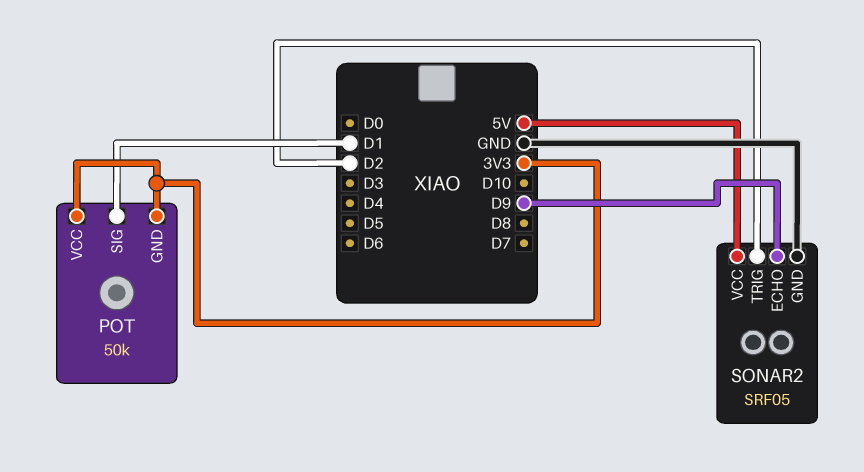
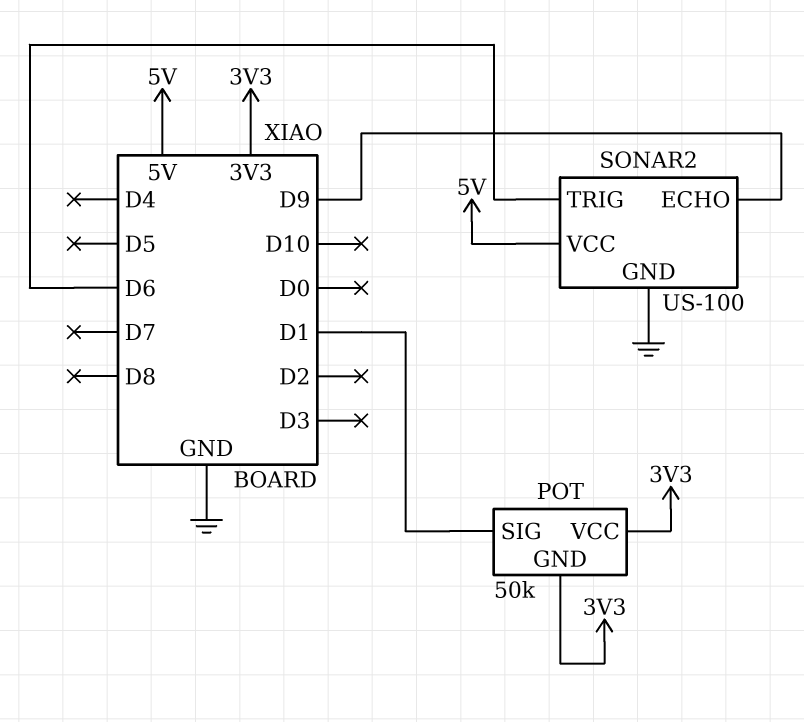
SONAR2: SRF05 -> US-100
SONAR2 pin TRIG: D2 -> D6

